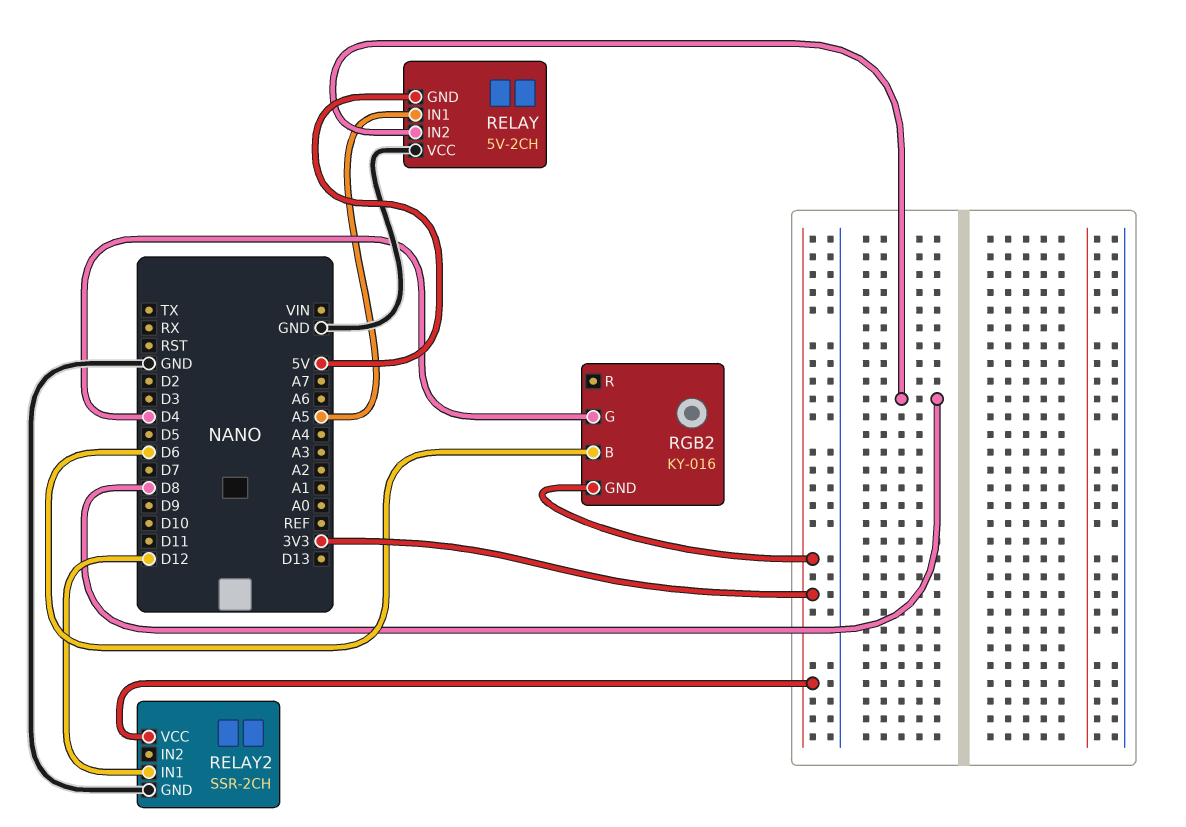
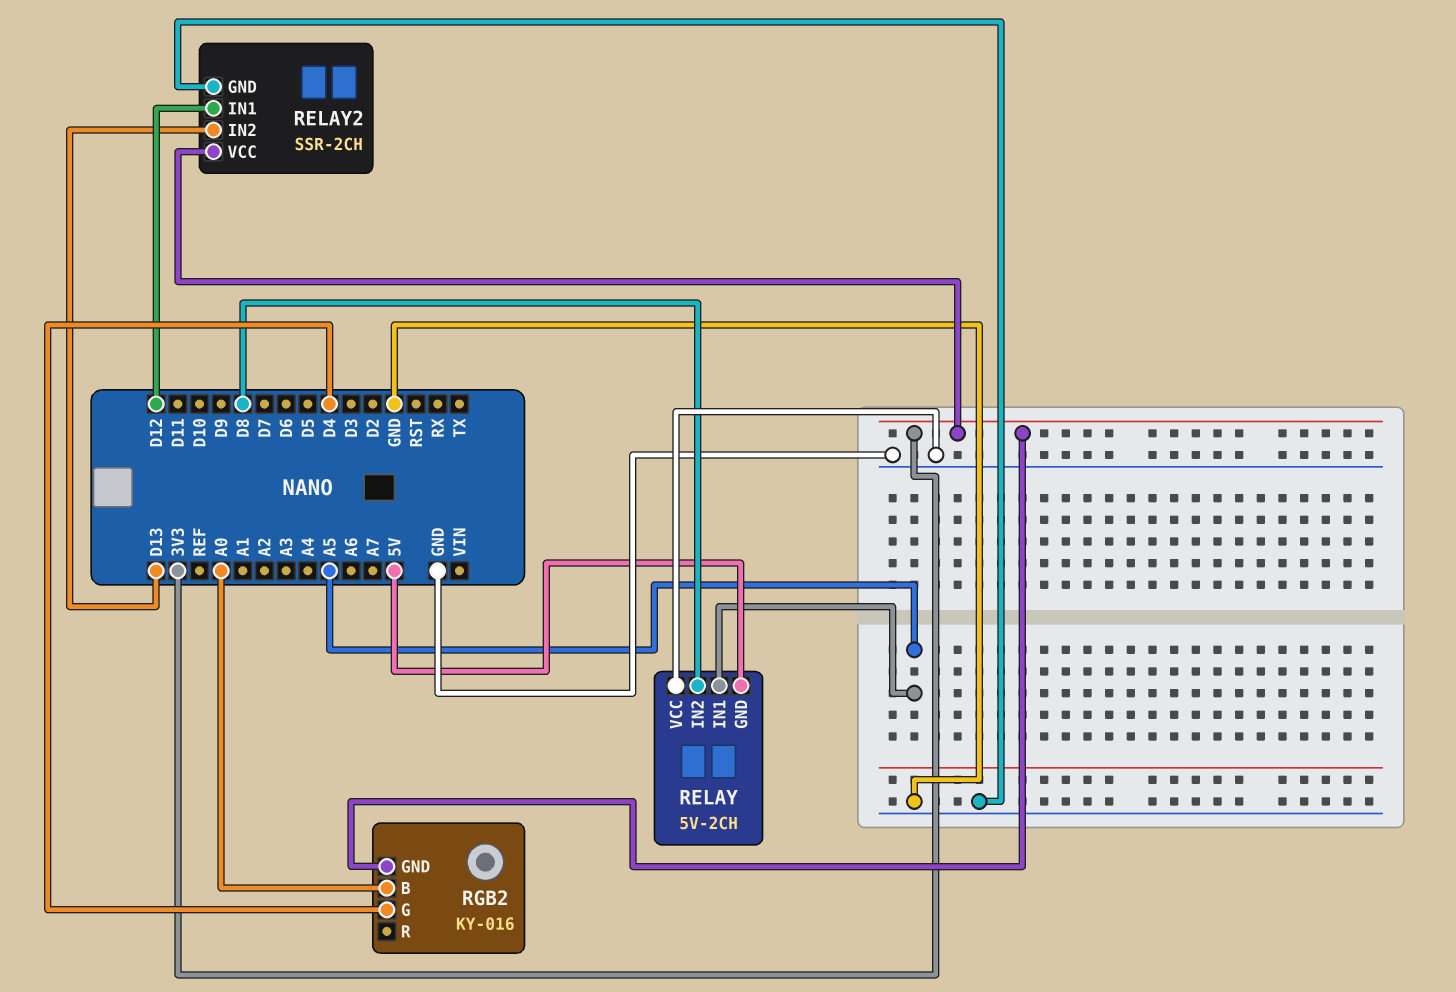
RELAY2 pin IN2: none -> D13
RGB2 pin B: D6 -> A0

